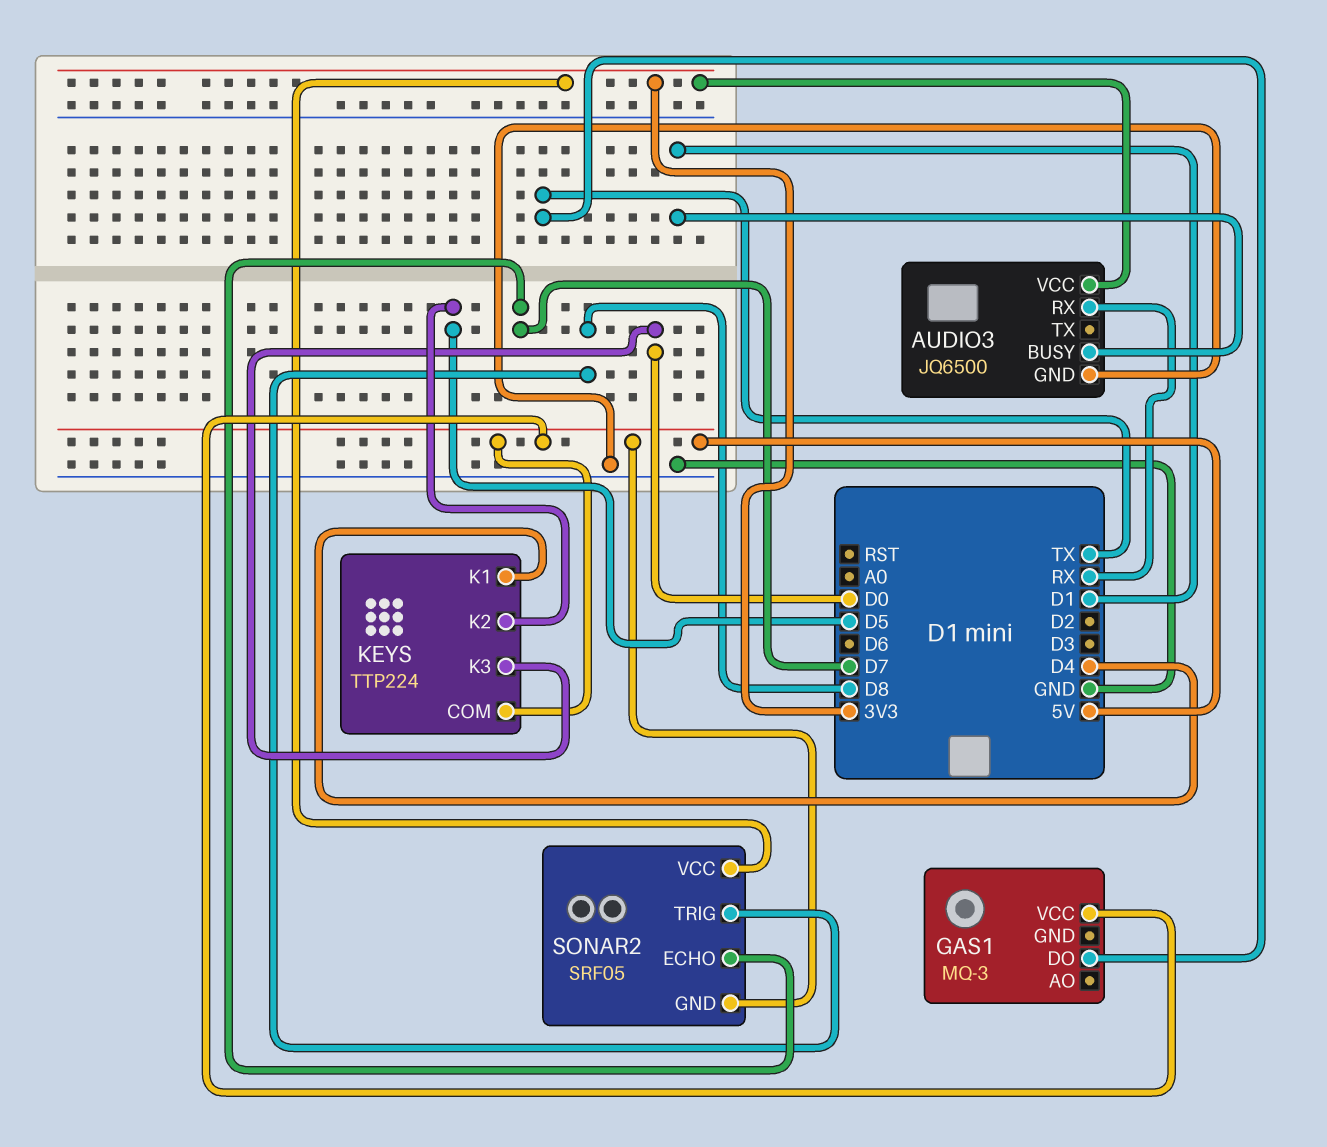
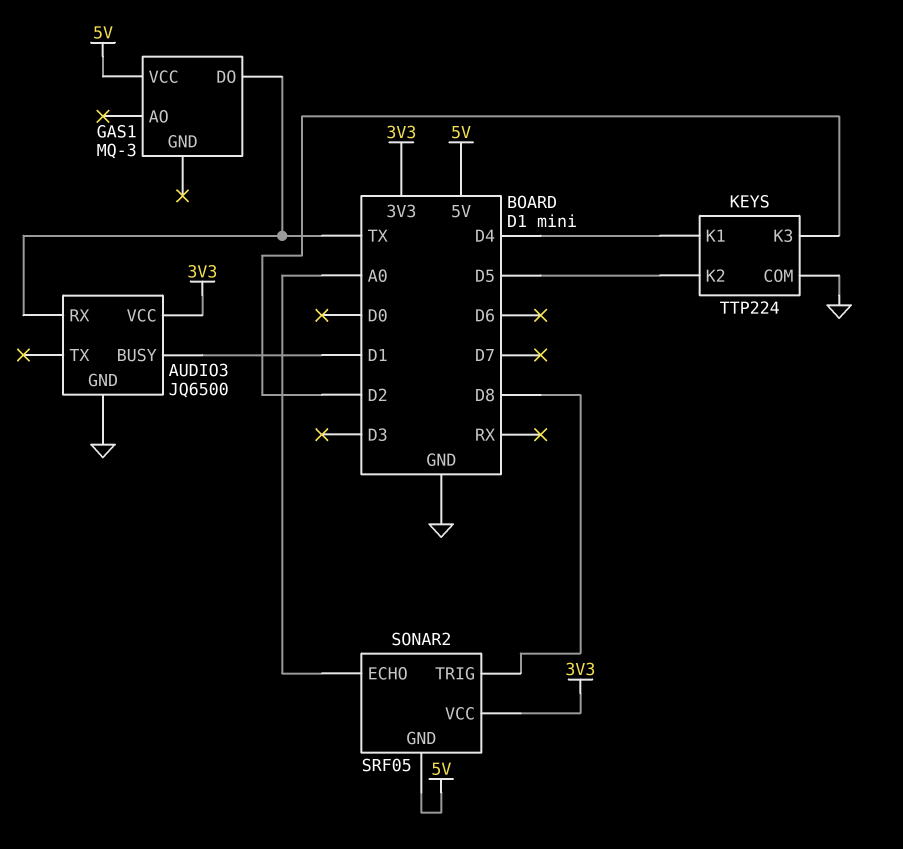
AUDIO3 pin RX: RX -> TX
KEYS pin COM: 5V -> GND
KEYS pin K3: D0 -> D2
SONAR2 pin ECHO: D7 -> A0

